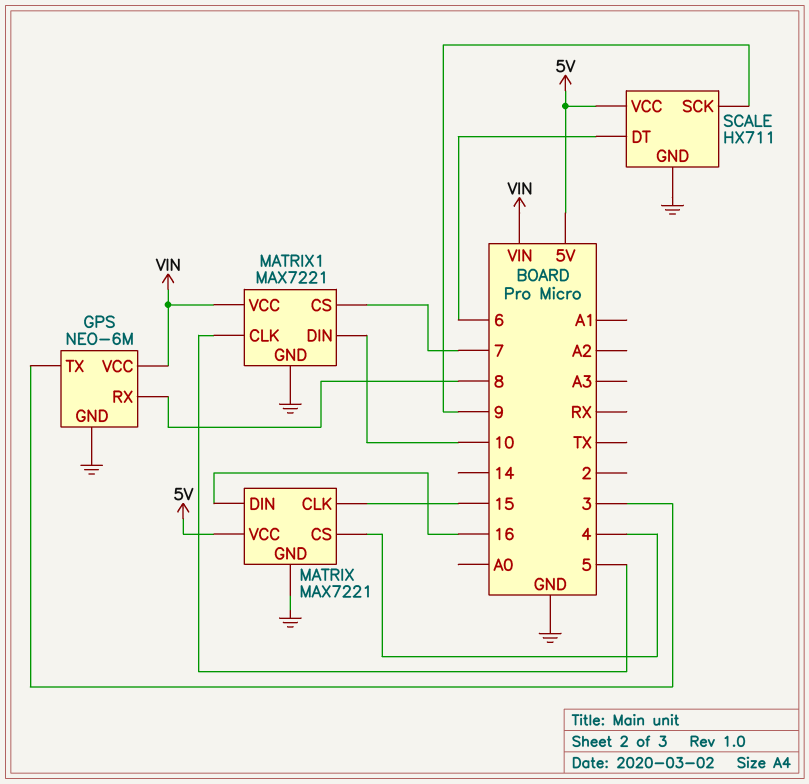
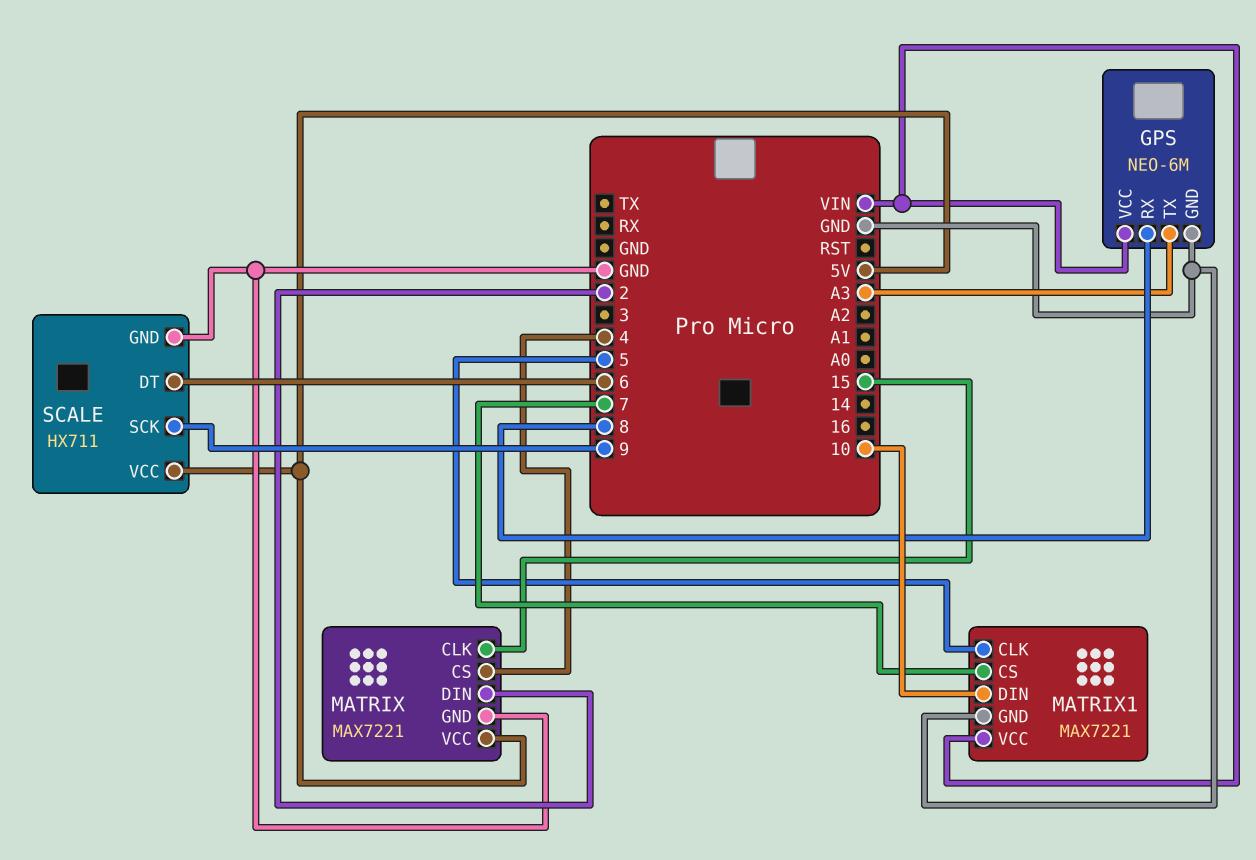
GPS pin TX: 3 -> A3
MATRIX pin DIN: 16 -> 2

